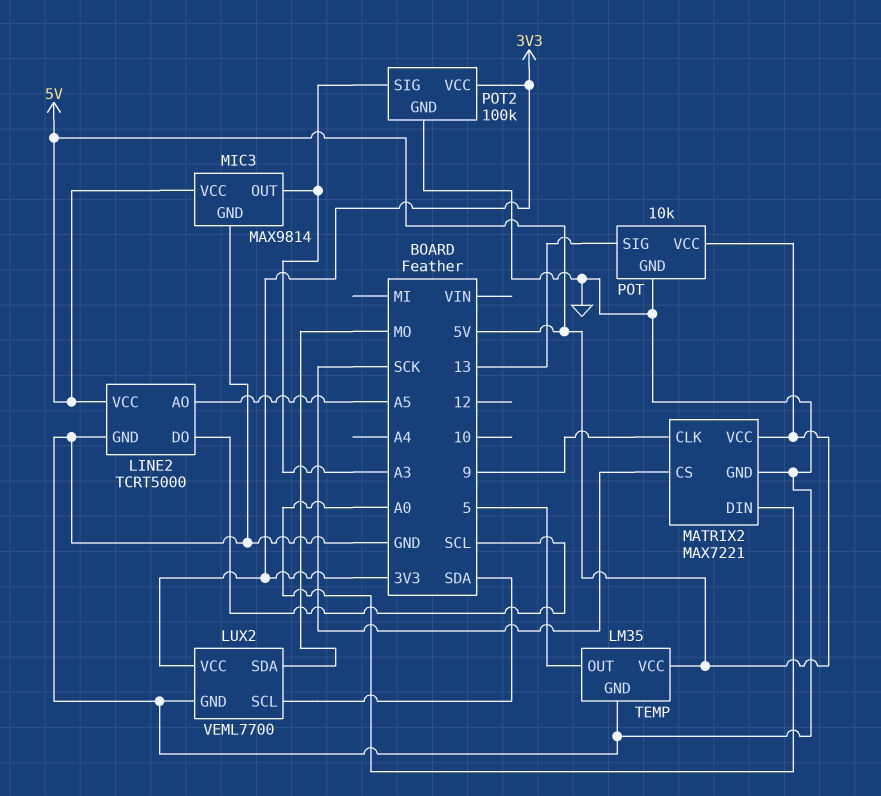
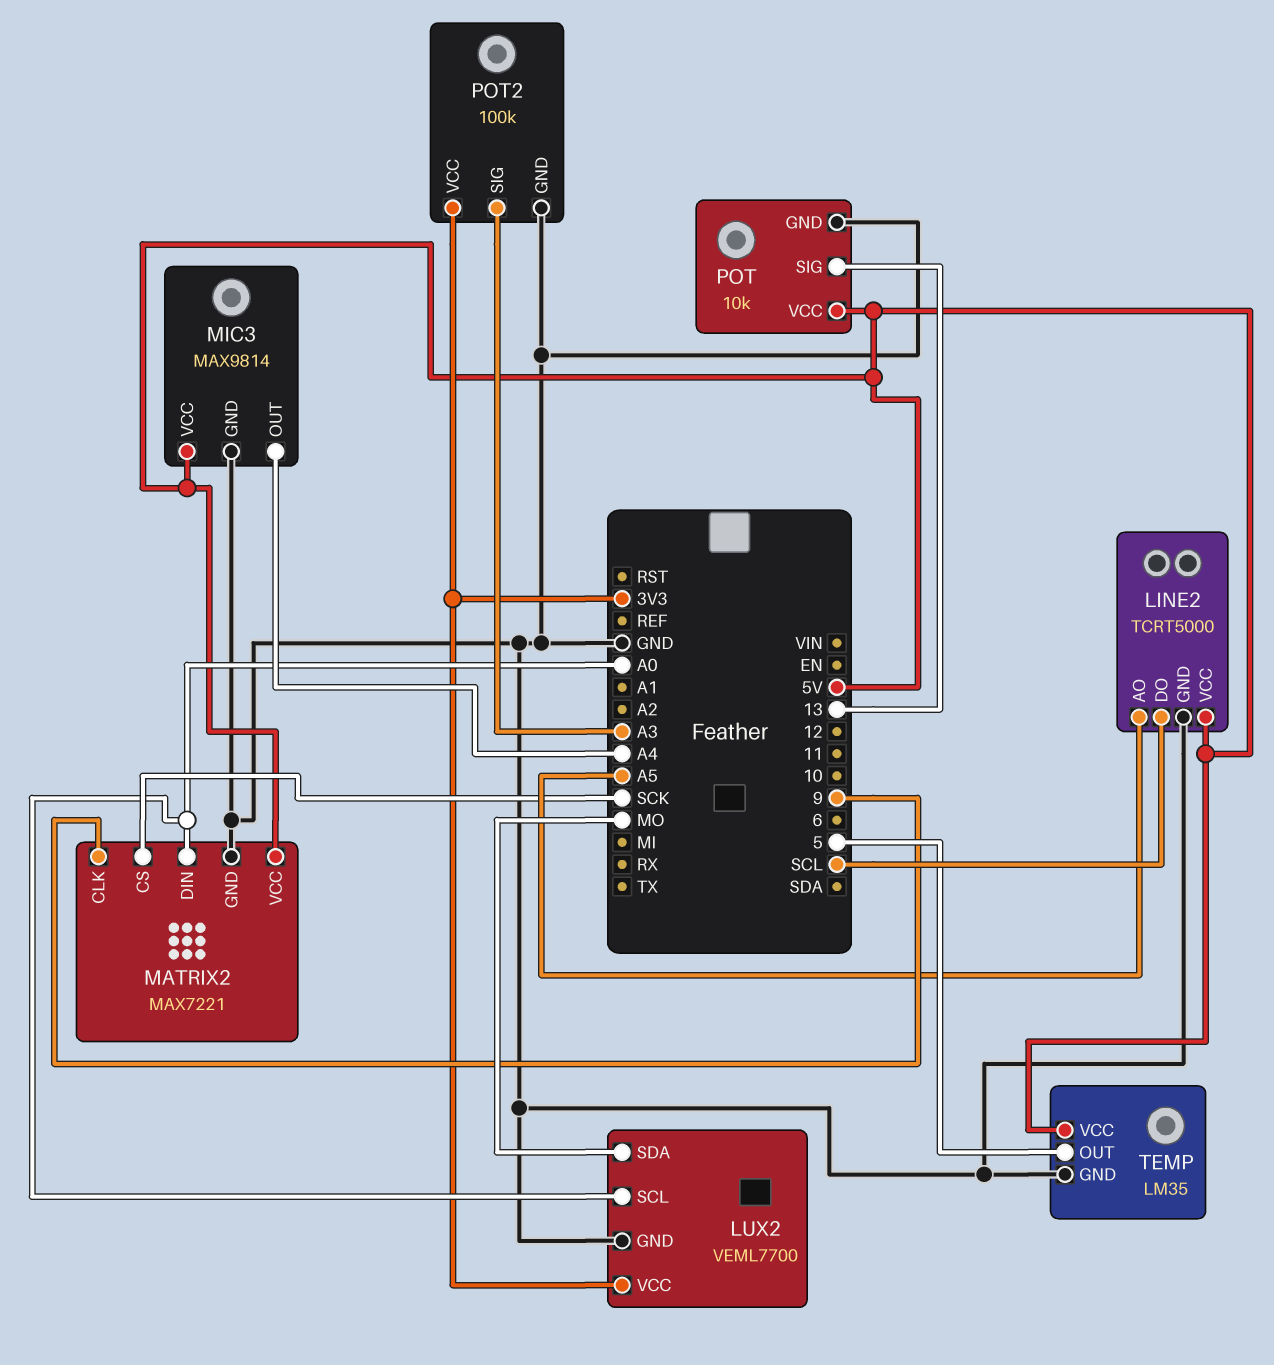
LUX2 pin SCL: SDA -> A0
MIC3 pin OUT: A3 -> A4

